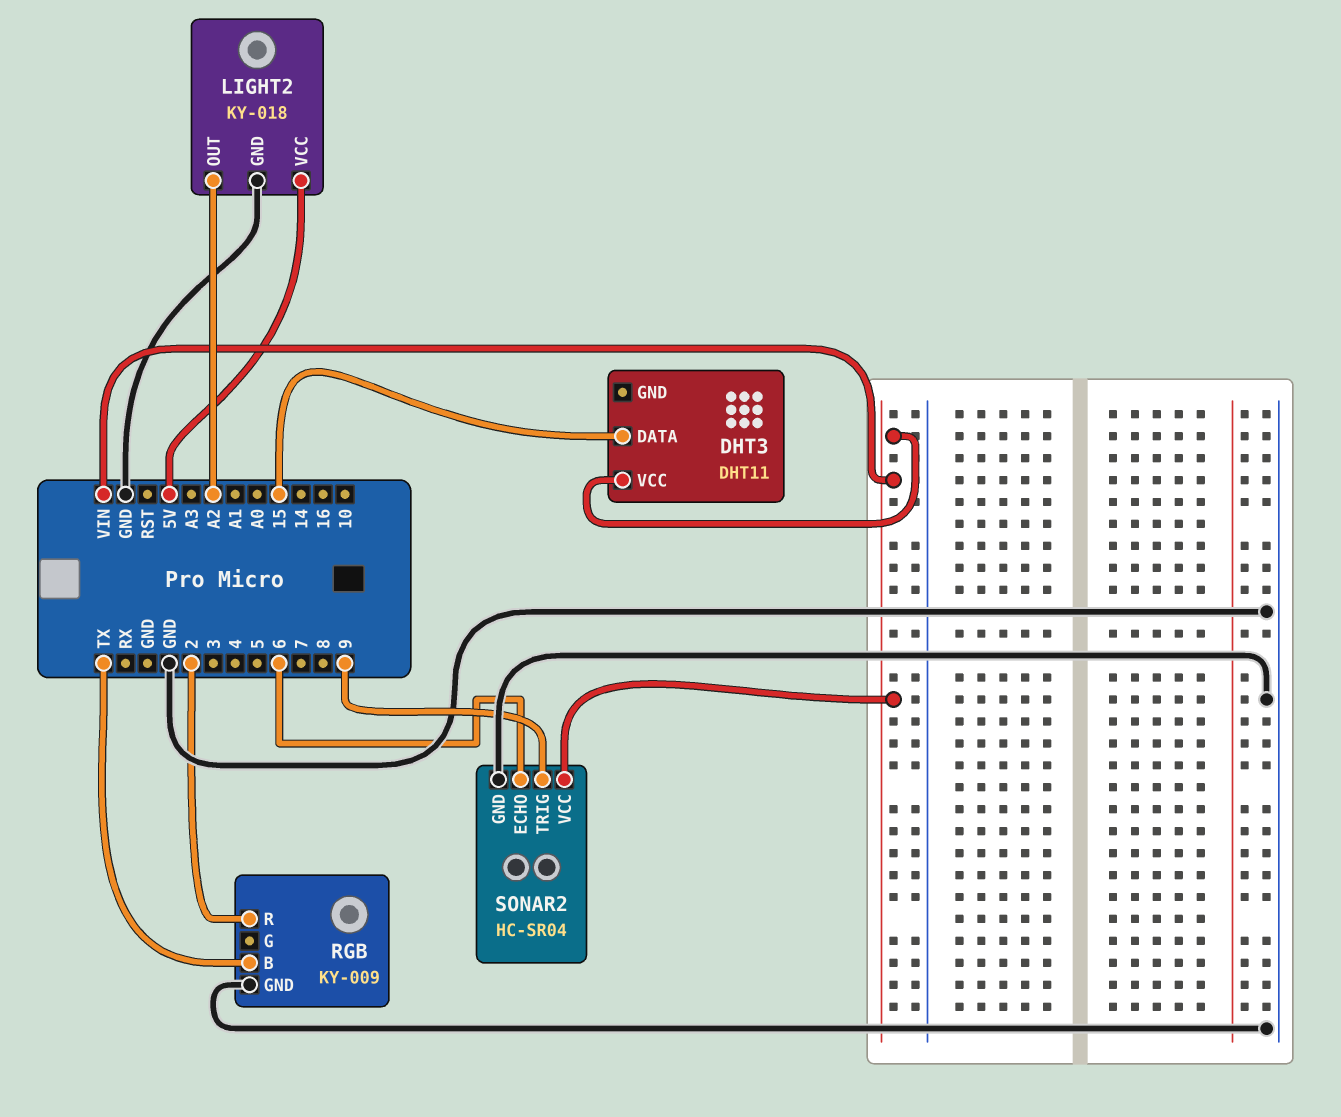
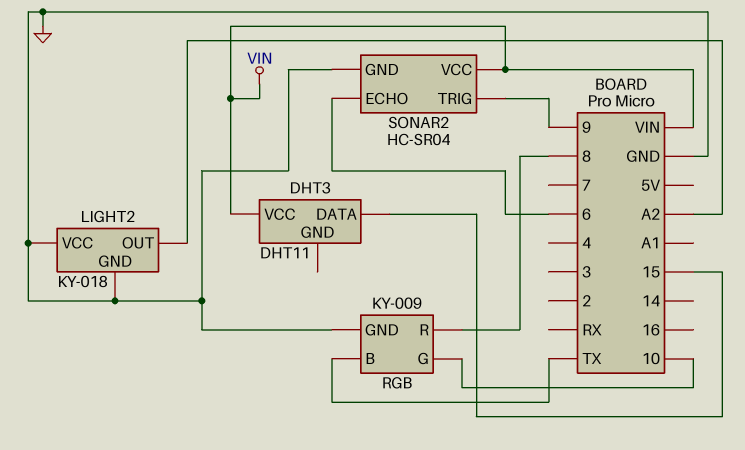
LIGHT2 pin VCC: 5V -> GND
RGB pin G: none -> 10
RGB pin R: 2 -> 8

